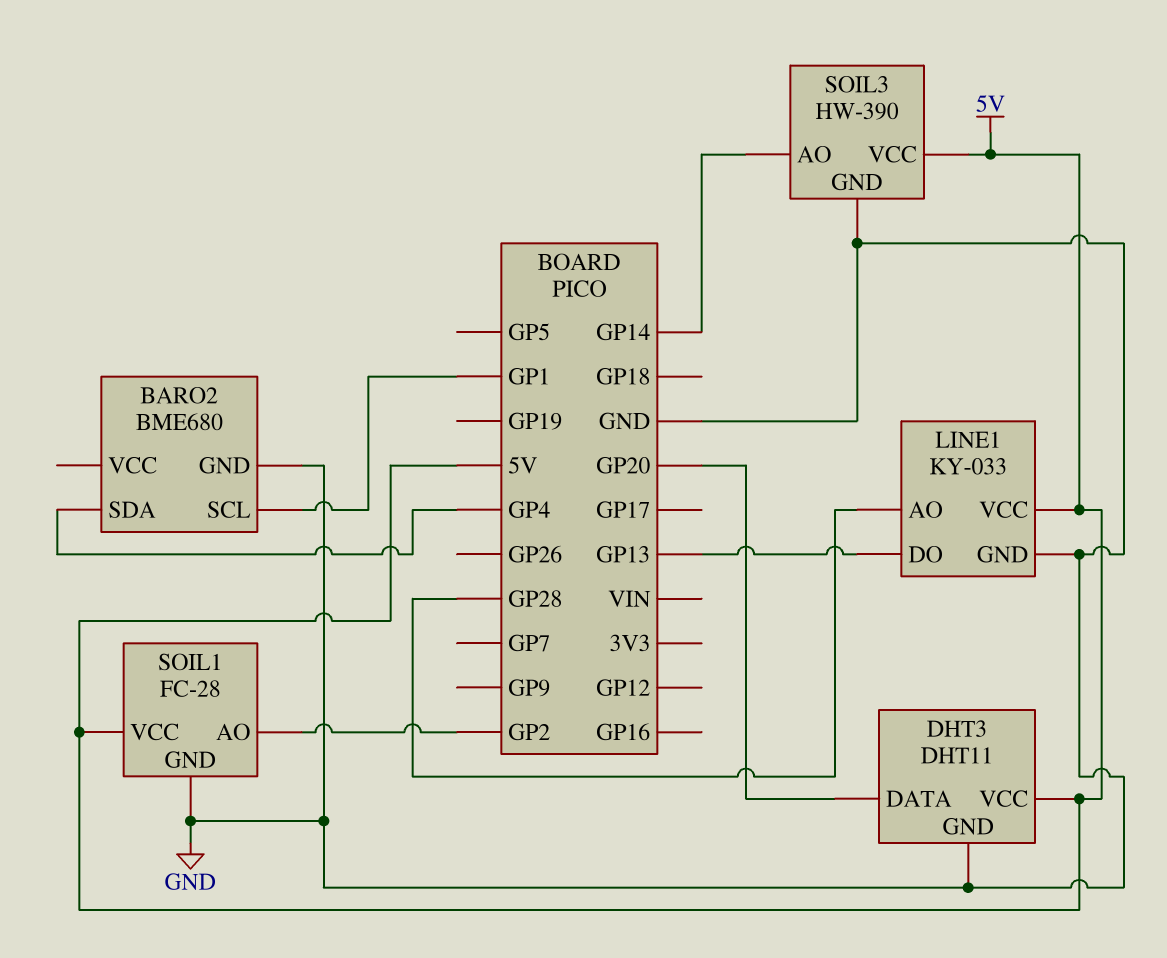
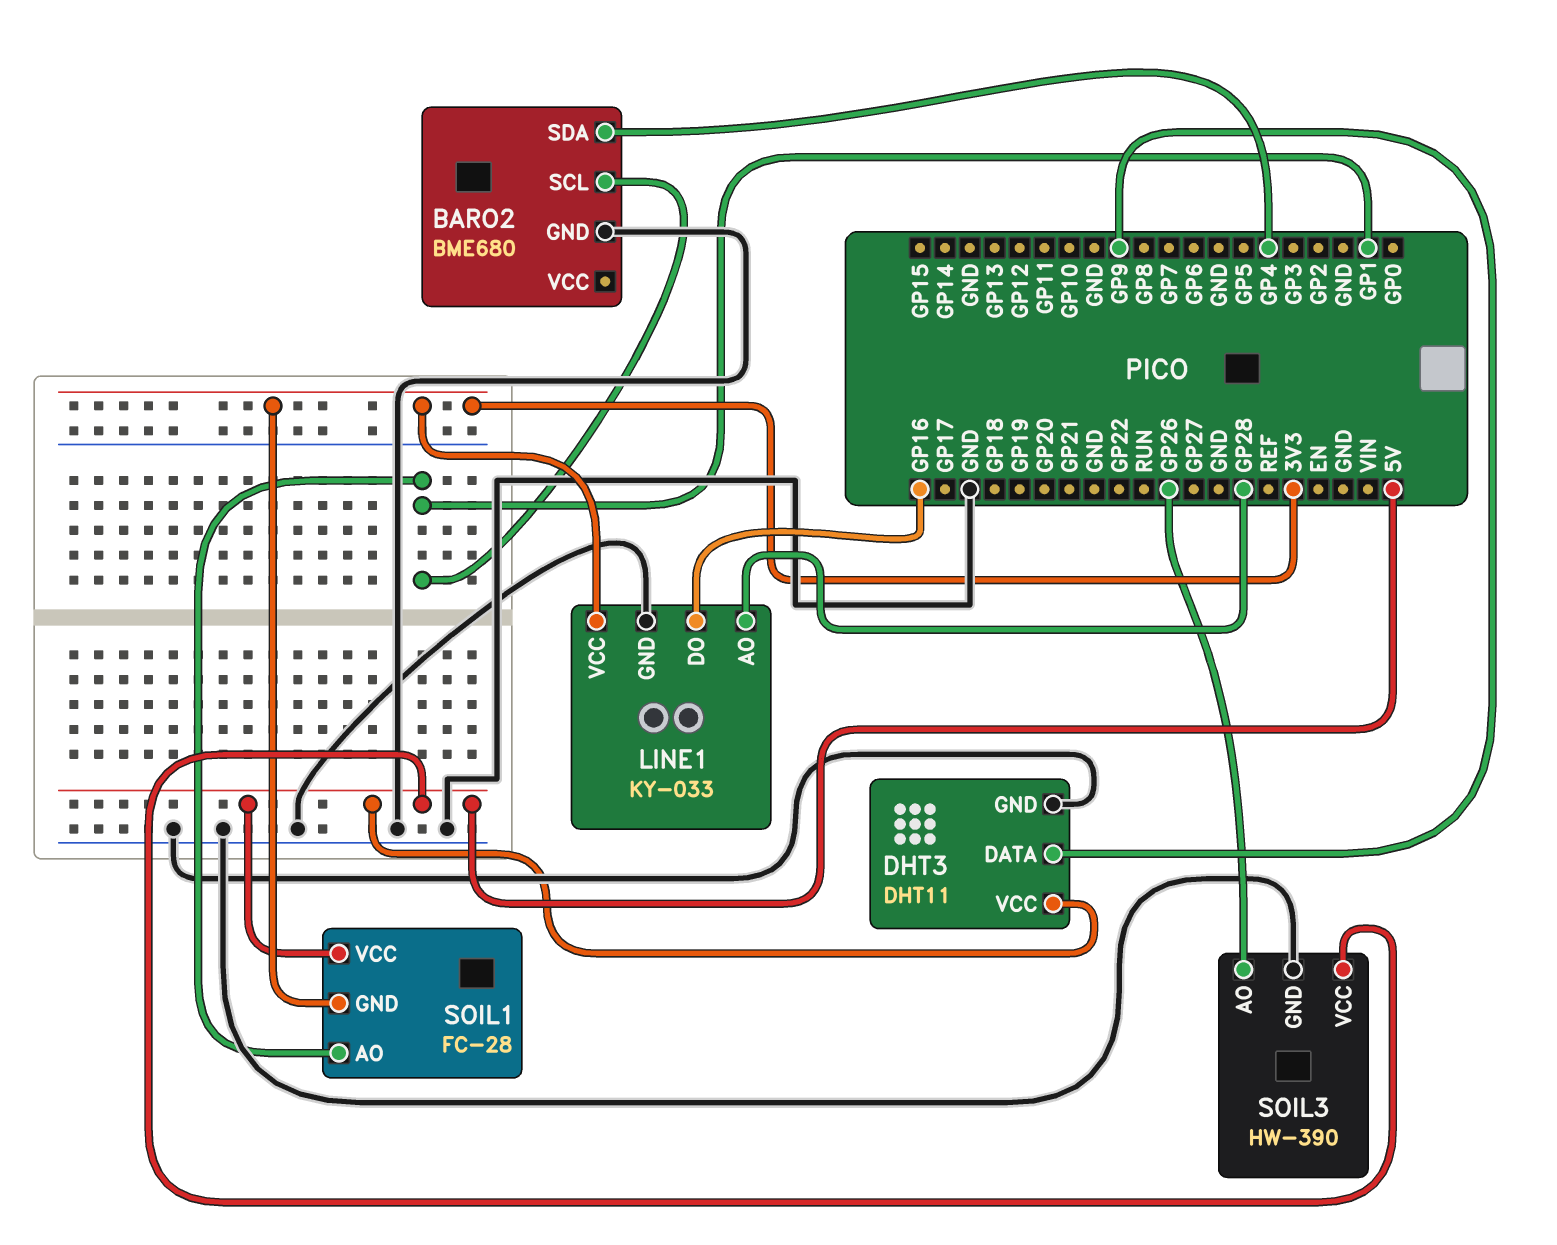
DHT3 pin DATA: GP20 -> GP9
LINE1 pin DO: GP13 -> GP16
LINE1 pin VCC: 5V -> 3V3
SOIL1 pin AO: GP2 -> GP1
SOIL1 pin GND: GND -> 3V3
SOIL3 pin AO: GP14 -> GP26

